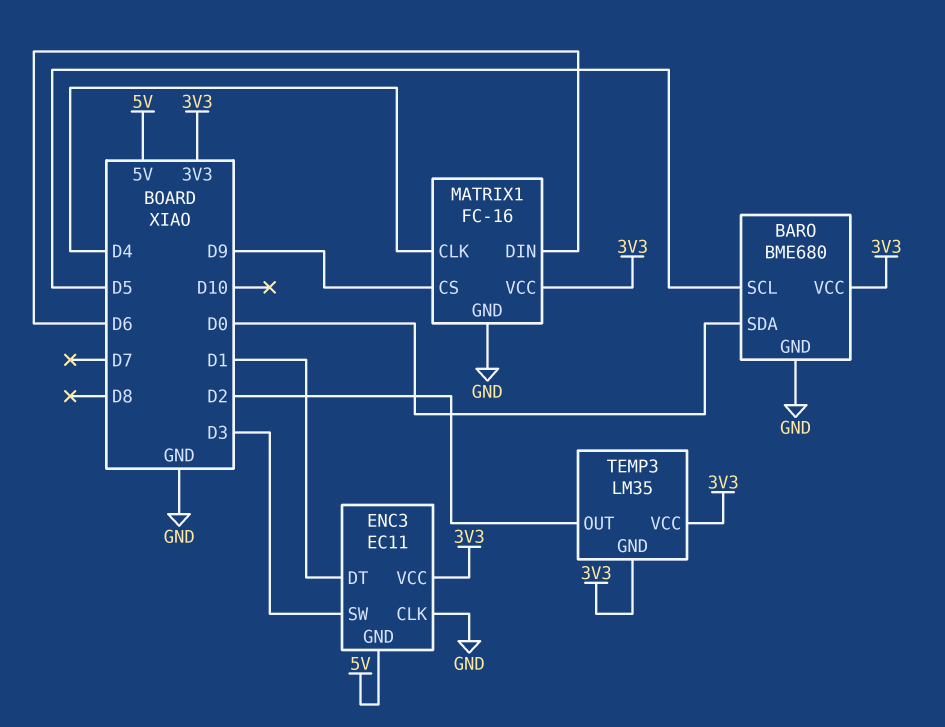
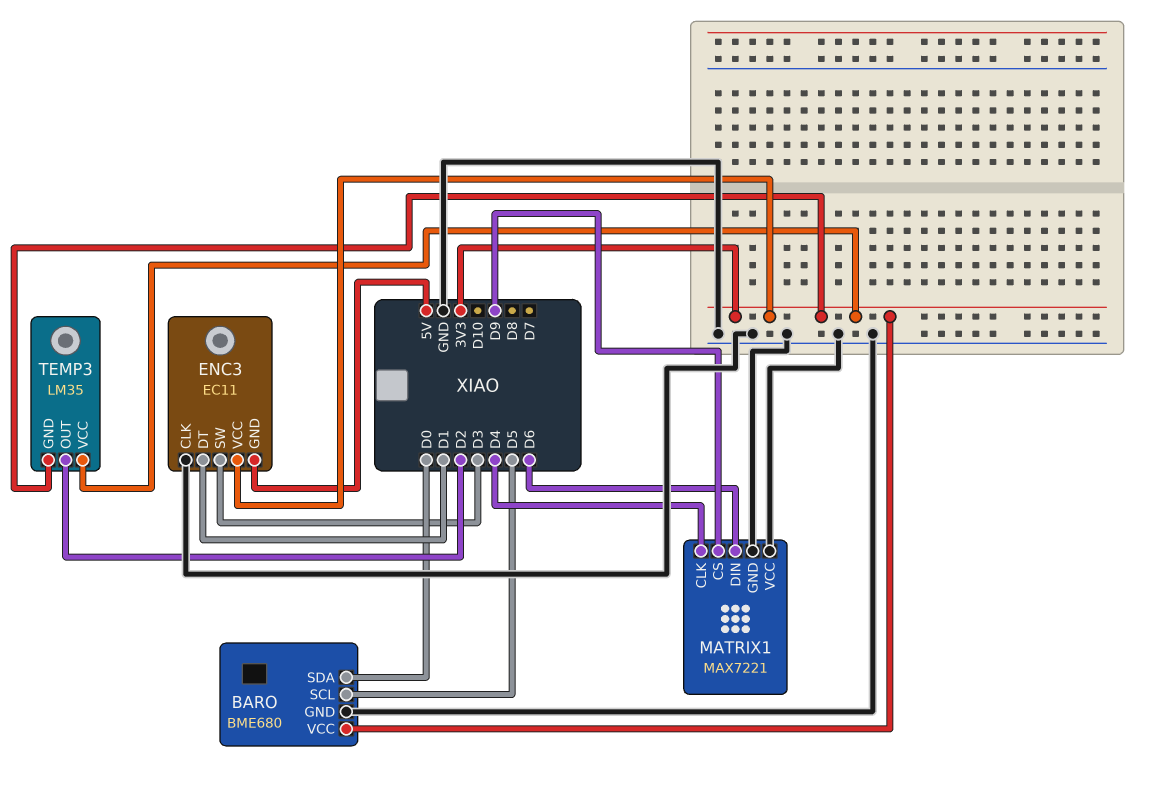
MATRIX1: FC-16 -> MAX7221
MATRIX1 pin VCC: 3V3 -> GND

